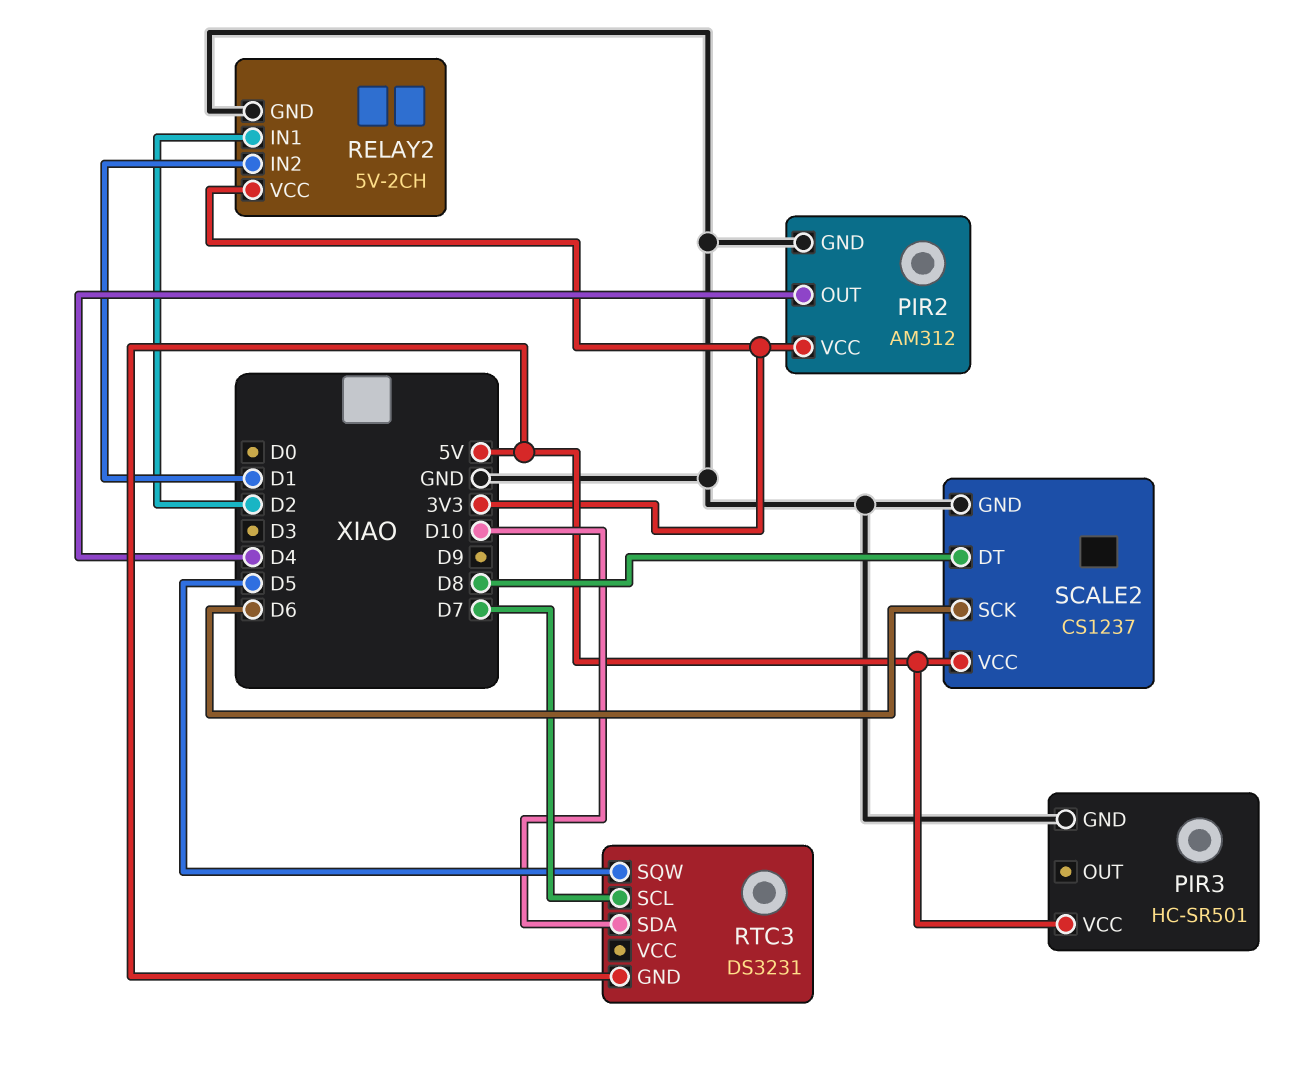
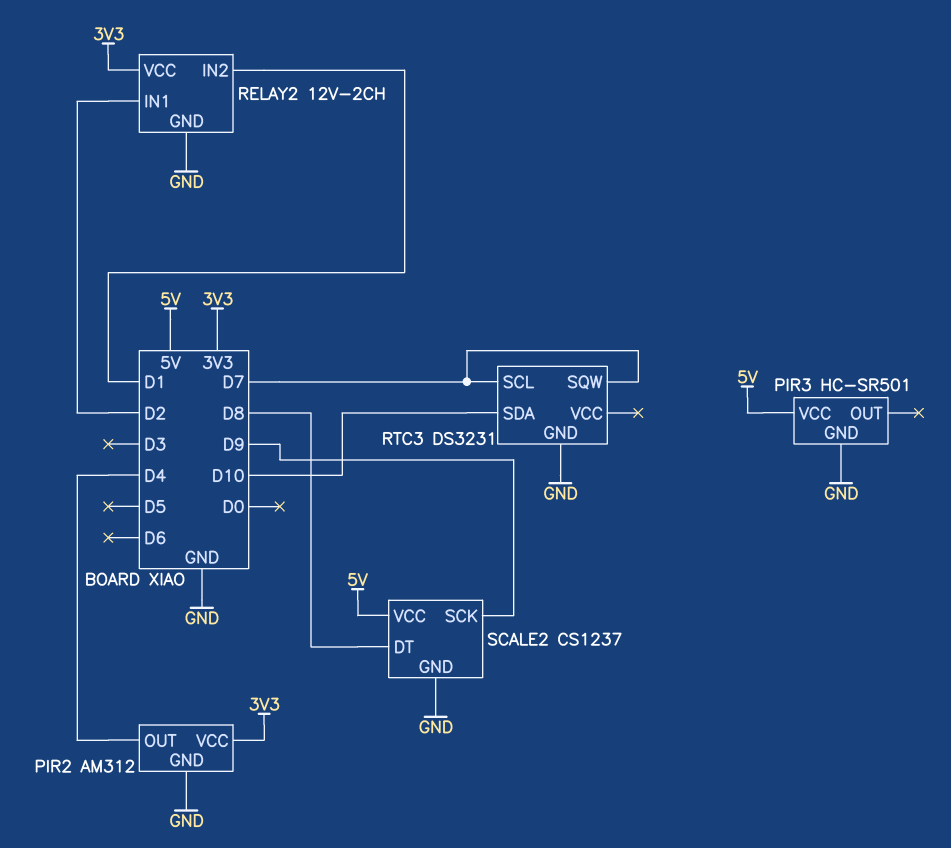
RELAY2: 5V-2CH -> 12V-2CH
RTC3 pin GND: 5V -> GND
RTC3 pin SQW: D5 -> D7
SCALE2 pin SCK: D6 -> D9

